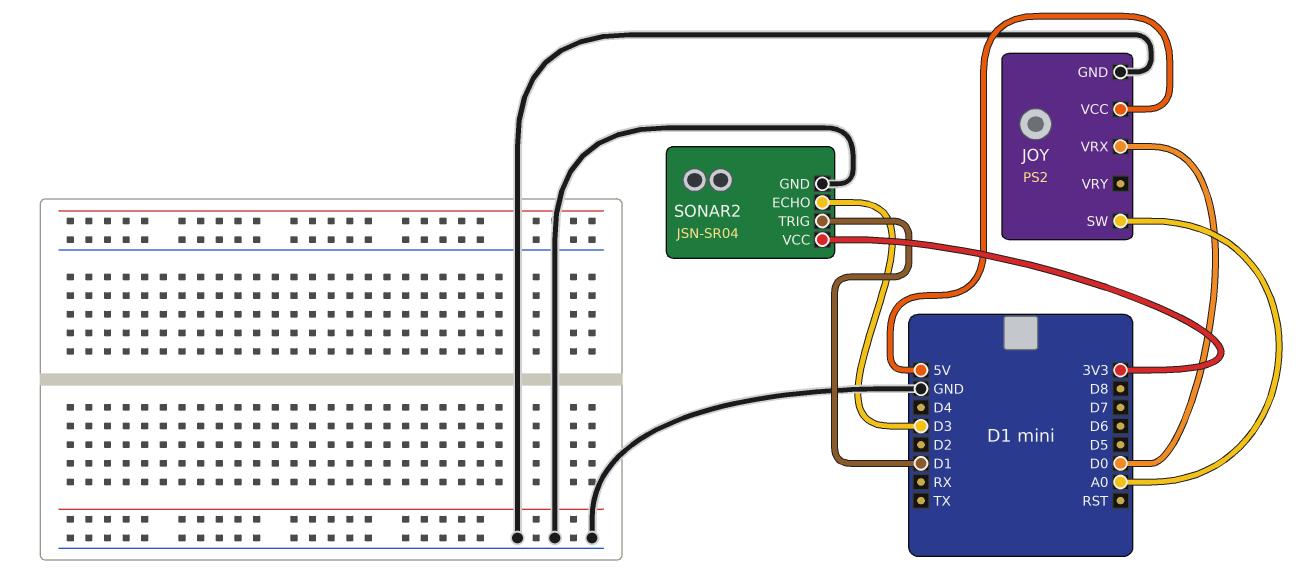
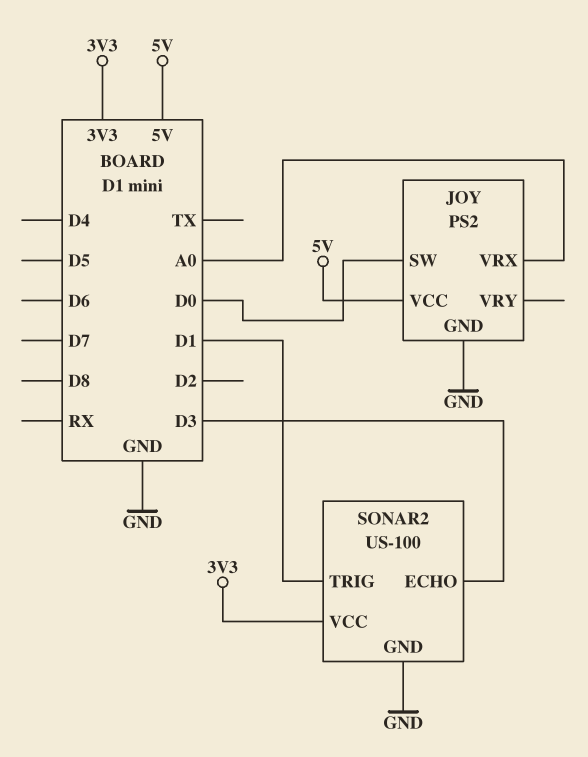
JOY pin SW: A0 -> D0
JOY pin VRX: D0 -> A0
SONAR2: JSN-SR04 -> US-100

